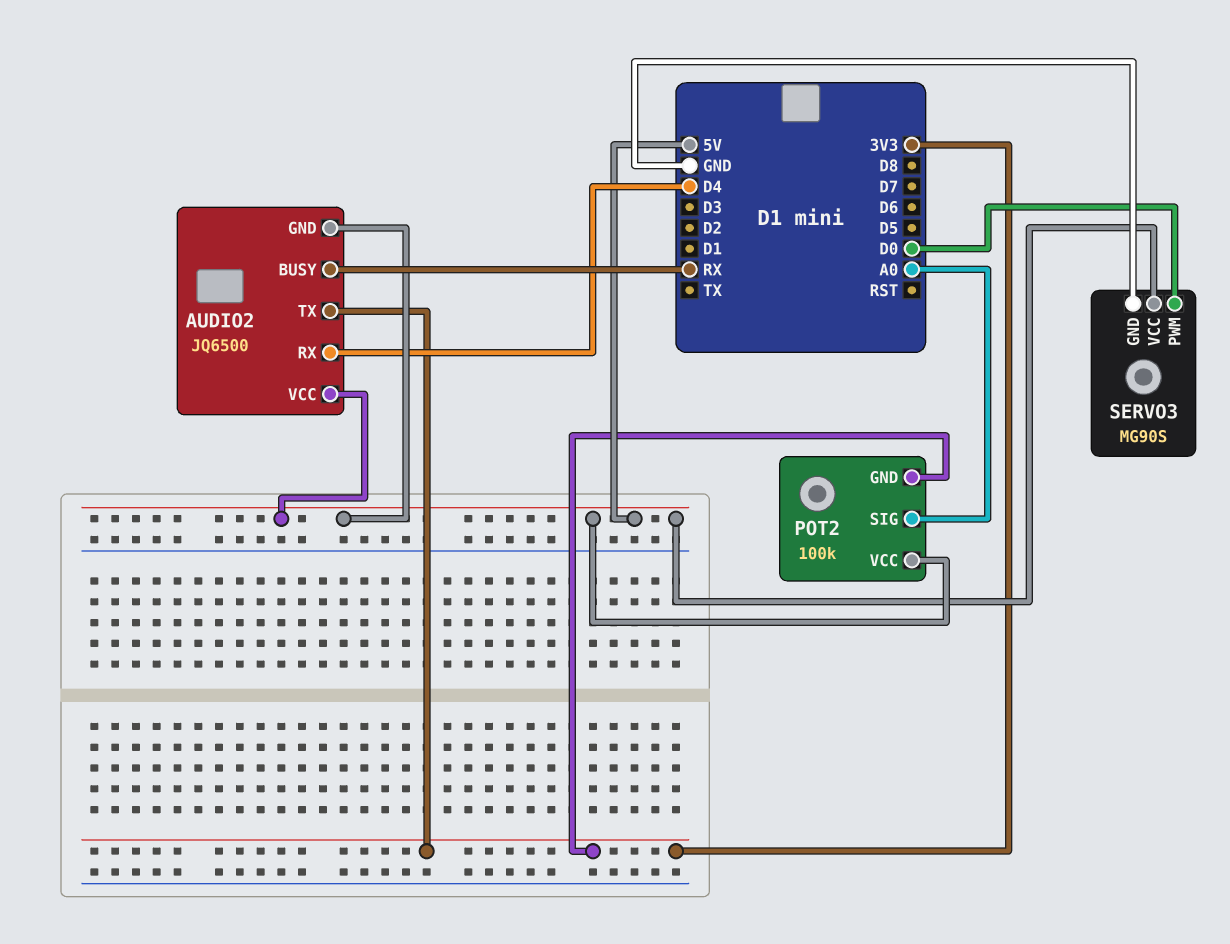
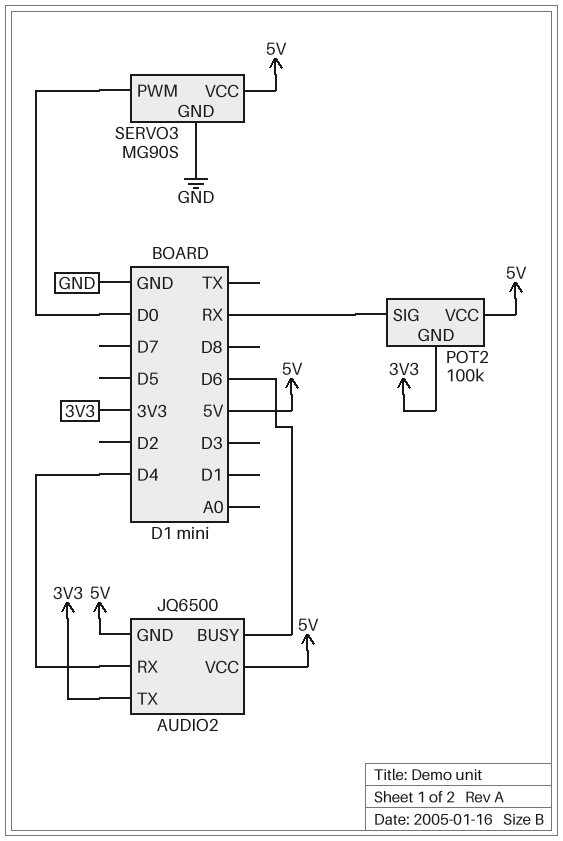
AUDIO2 pin BUSY: RX -> D6
POT2 pin SIG: A0 -> RX

